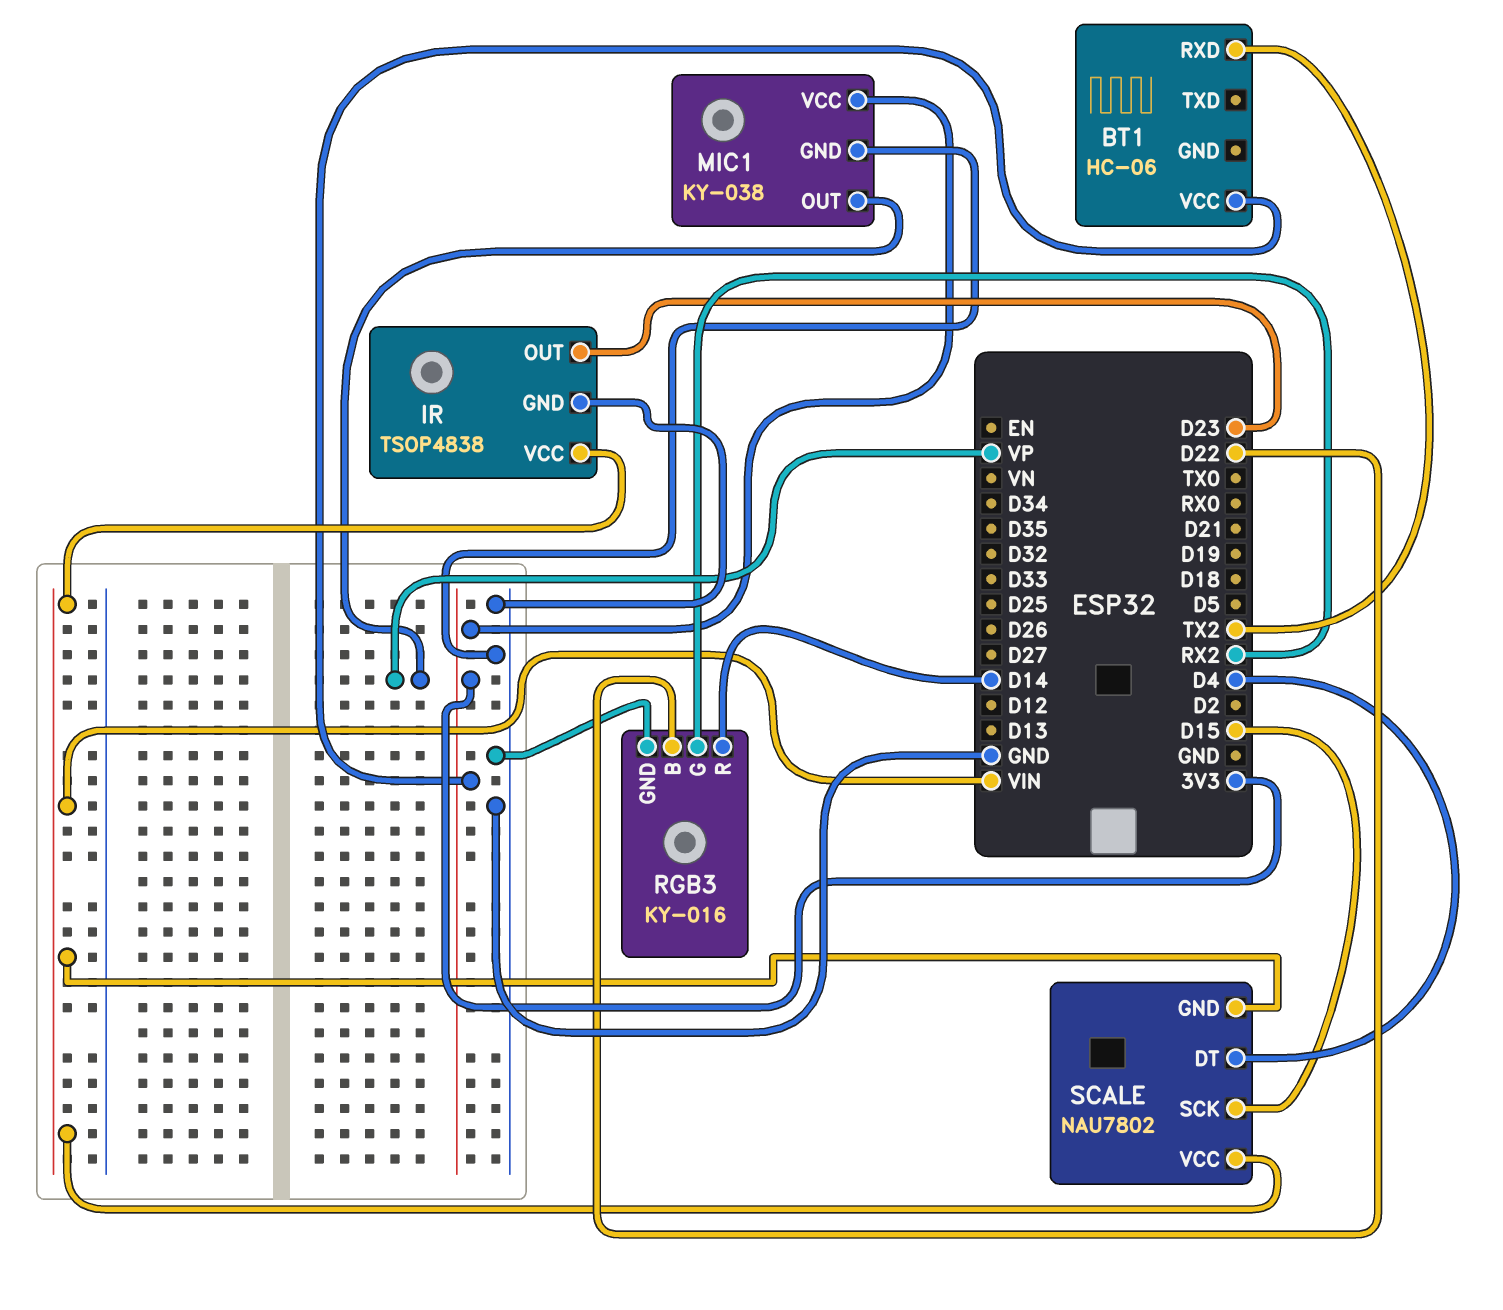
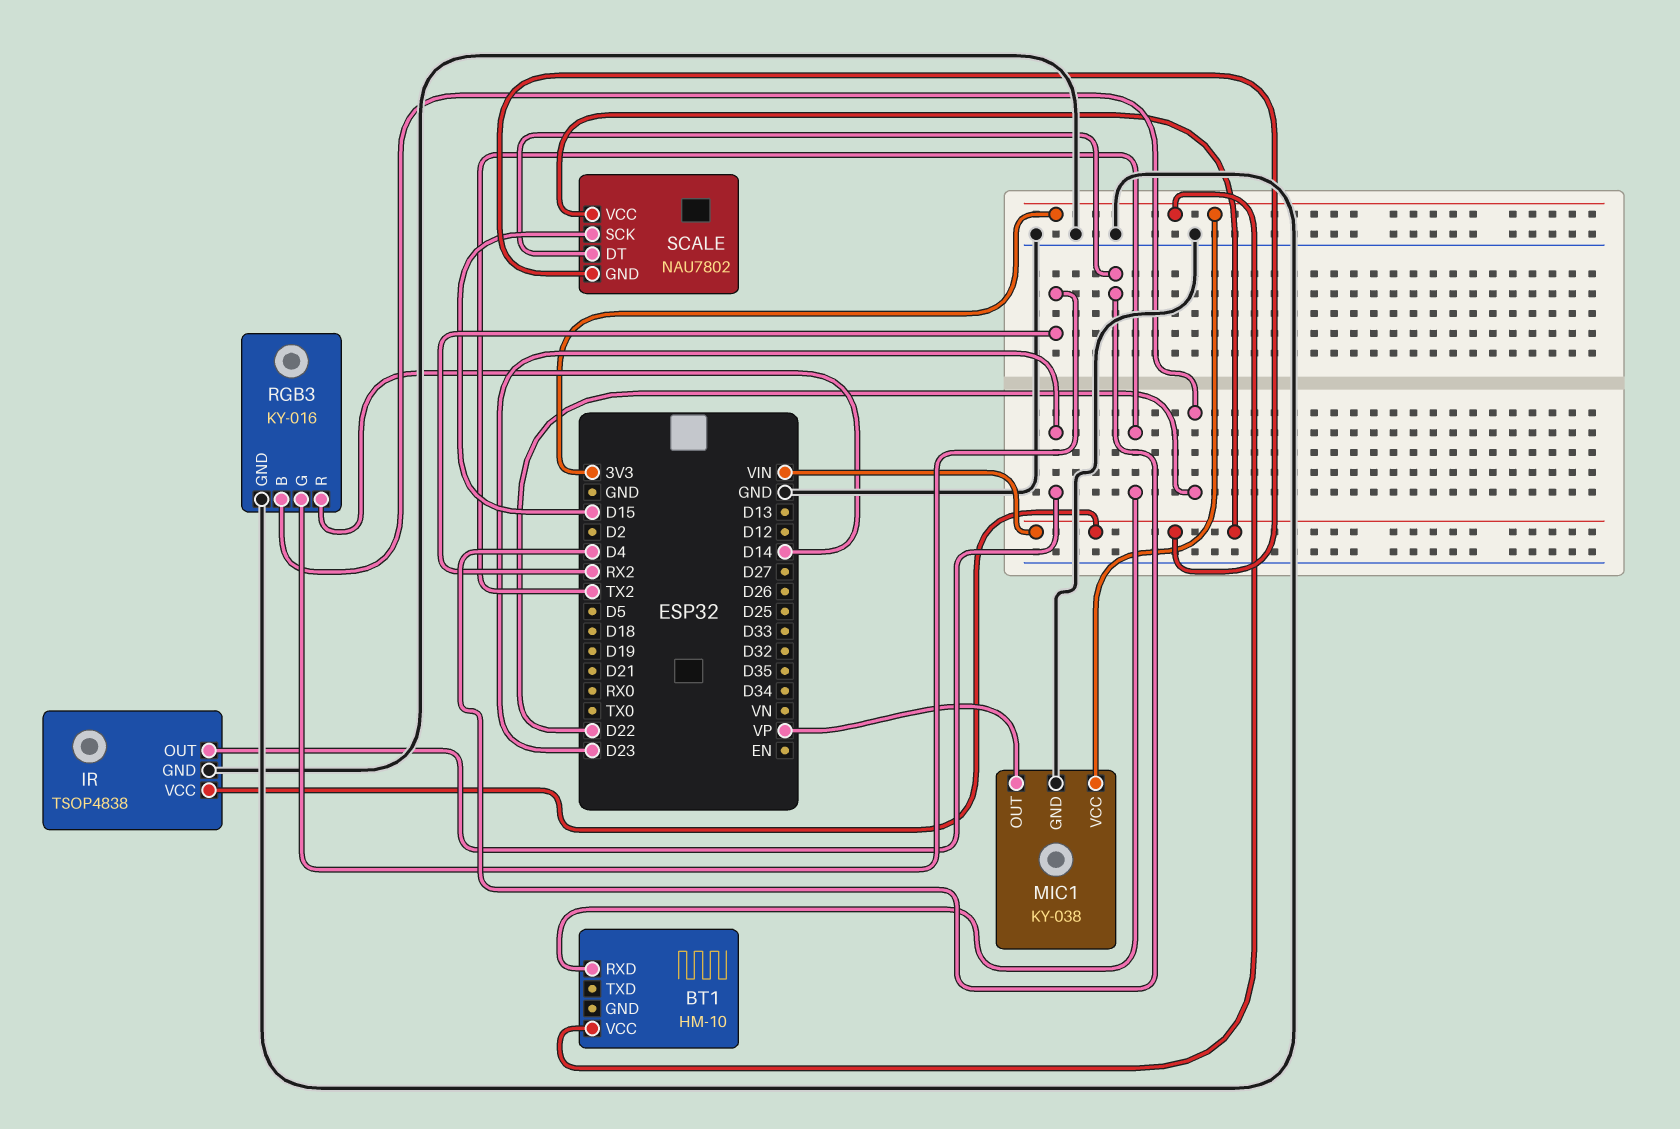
BT1: HC-06 -> HM-10

